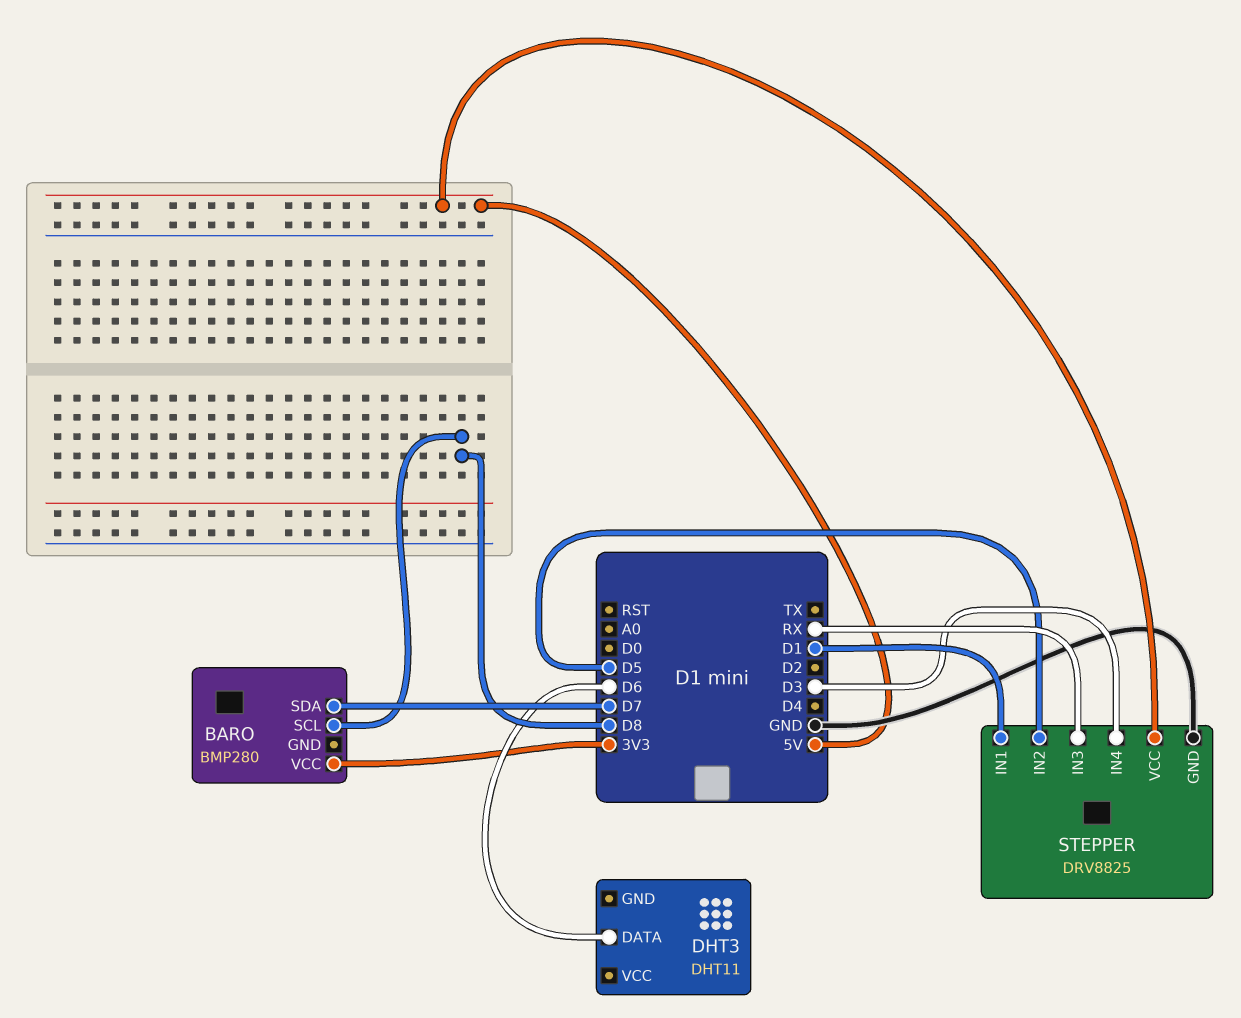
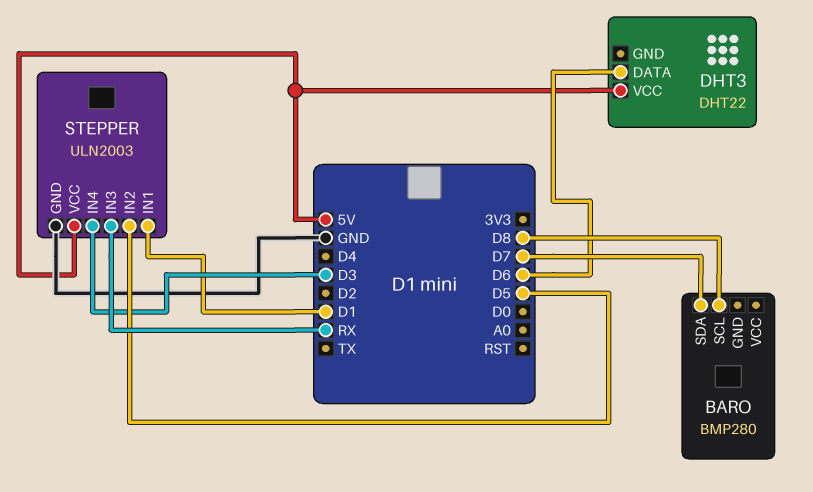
BARO pin VCC: 3V3 -> none
DHT3: DHT11 -> DHT22
DHT3 pin VCC: none -> 5V
STEPPER: DRV8825 -> ULN2003

